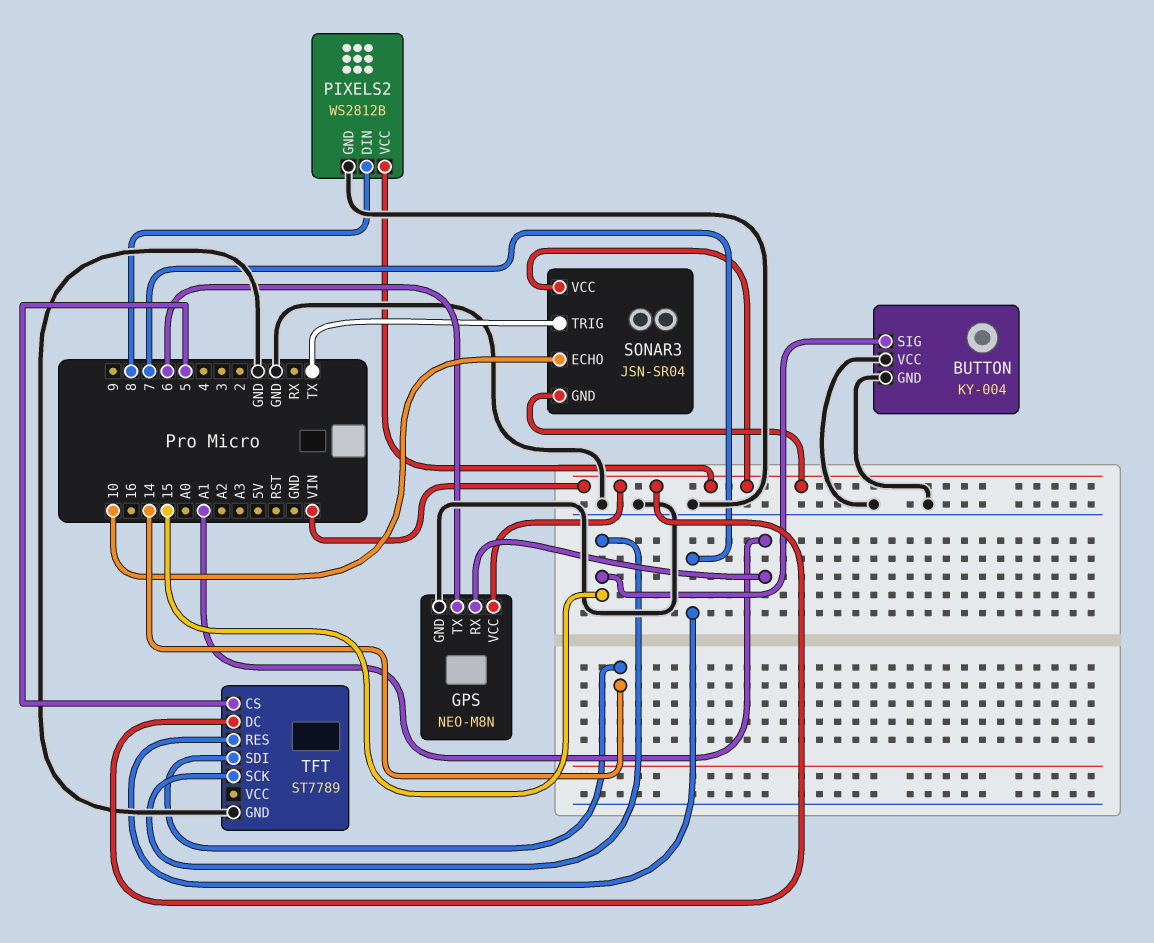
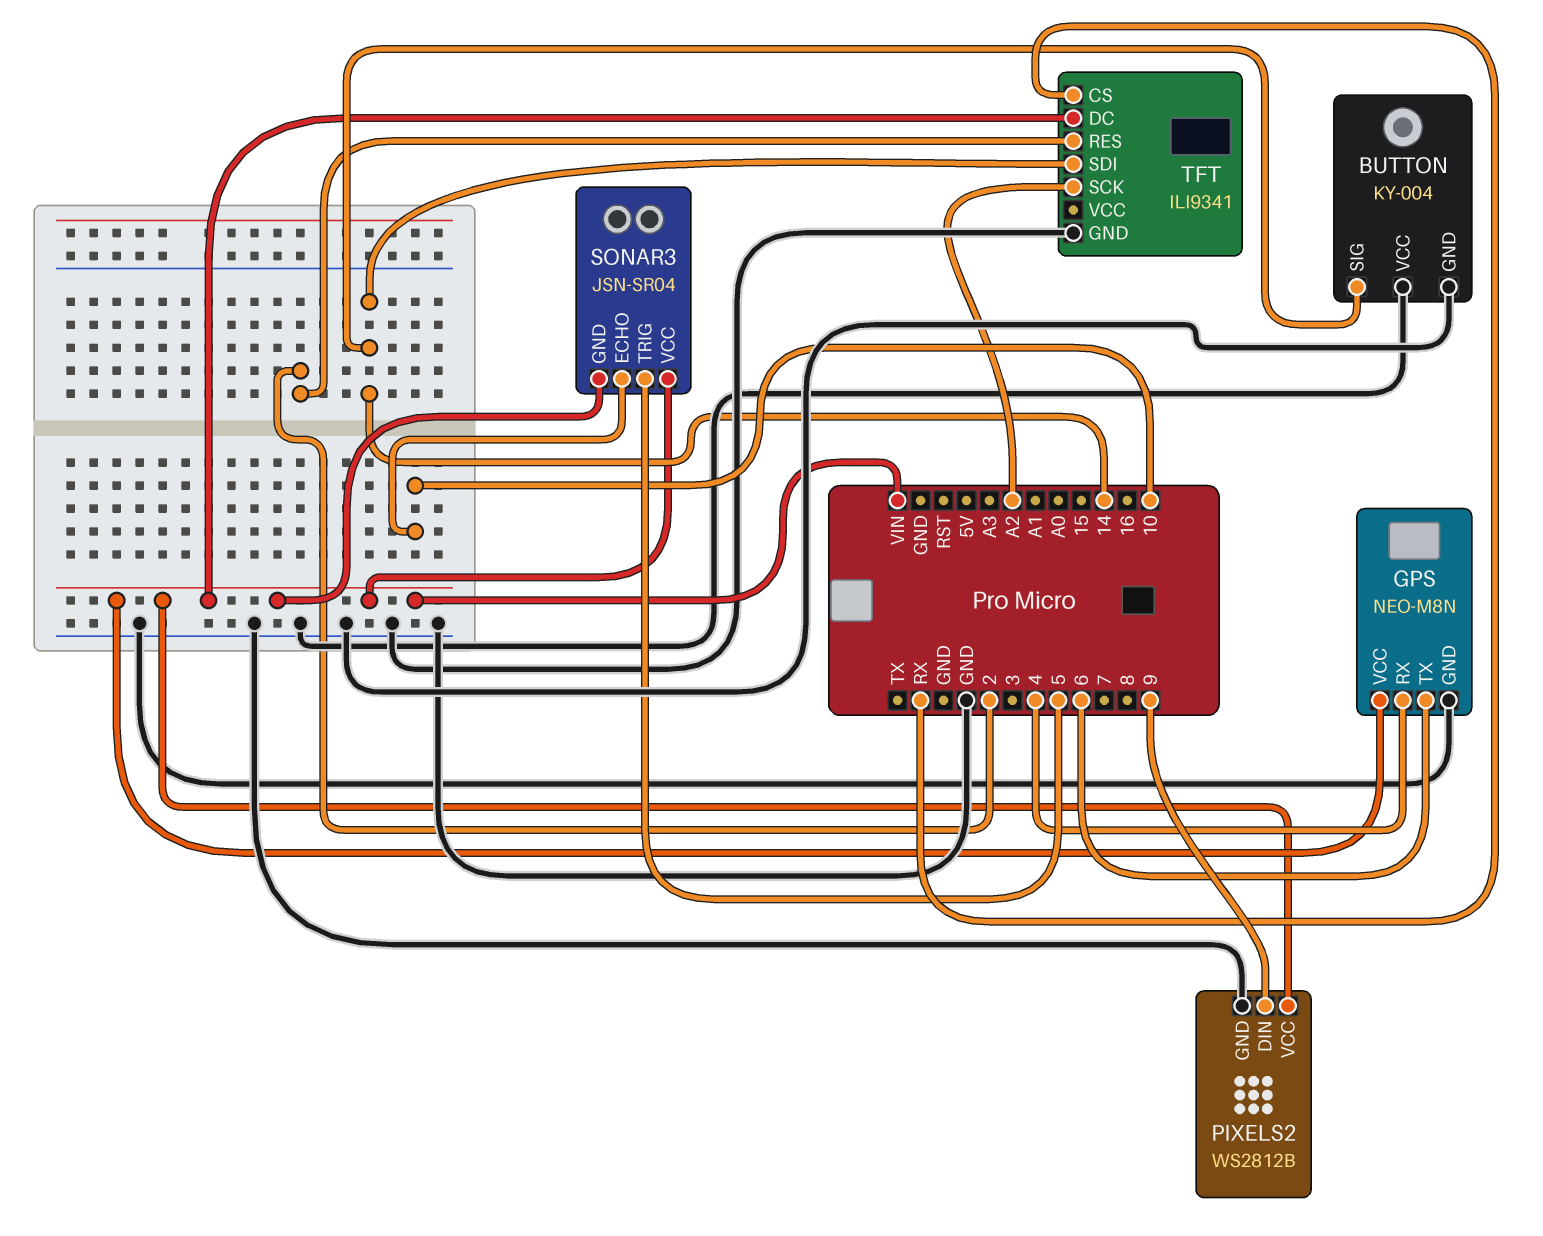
BUTTON pin SIG: 15 -> 14
GPS pin RX: A1 -> 4
PIXELS2 pin DIN: 8 -> 9
SONAR3 pin TRIG: TX -> 5
TFT: ST7789 -> ILI9341
TFT pin CS: 5 -> RX
TFT pin RES: 7 -> 2
TFT pin SCK: 15 -> A2

